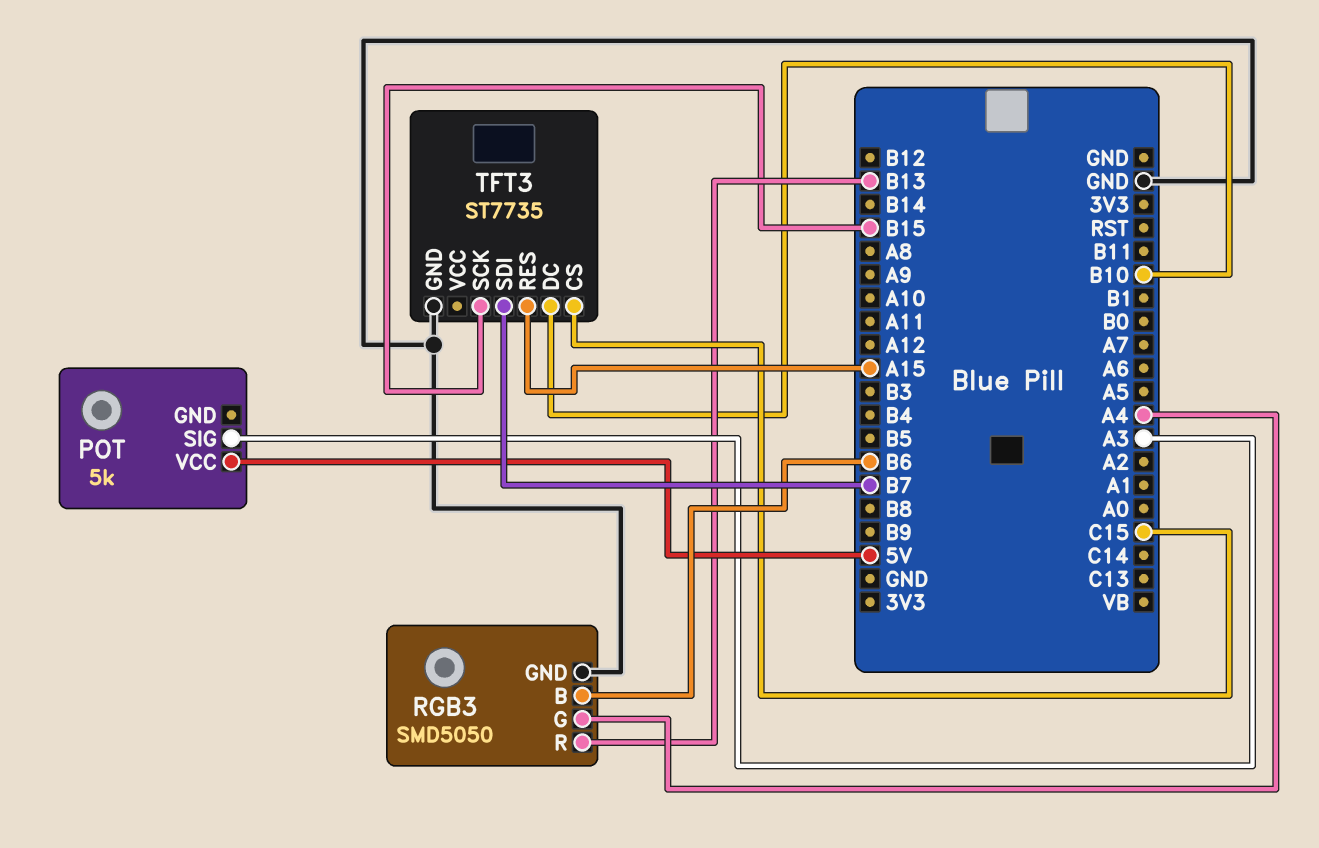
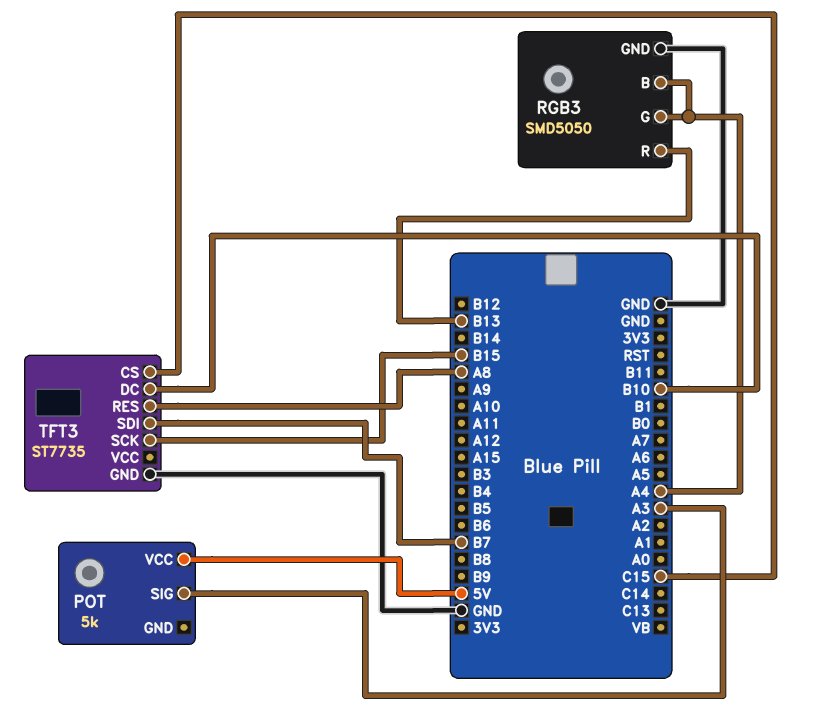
RGB3 pin B: B6 -> A4
TFT3 pin RES: A15 -> A8

